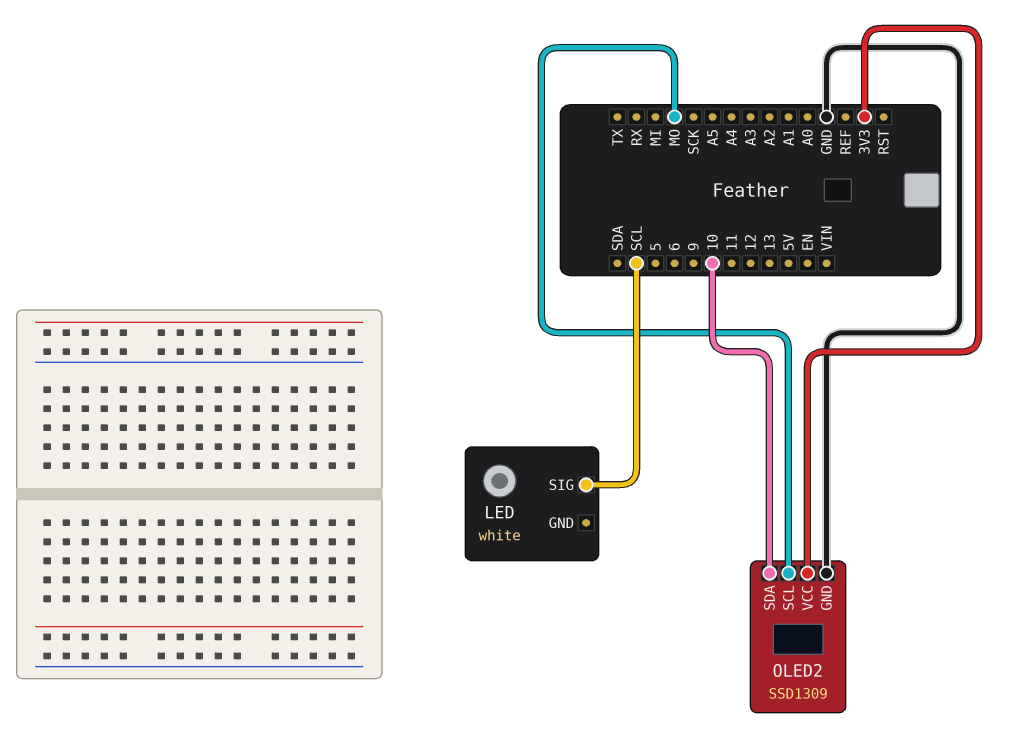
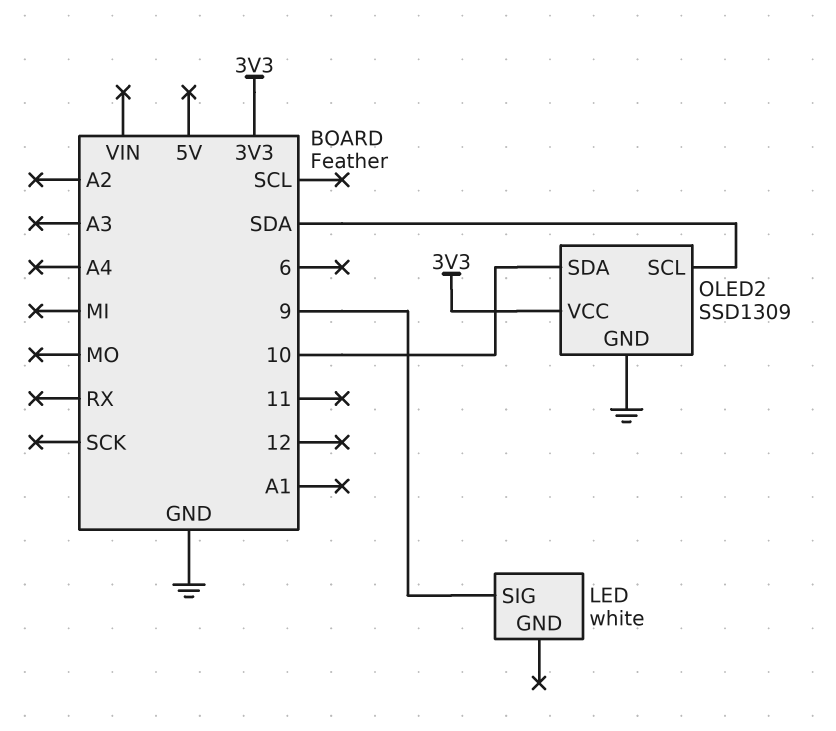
LED pin SIG: SCL -> 9
OLED2 pin SCL: MO -> SDA

